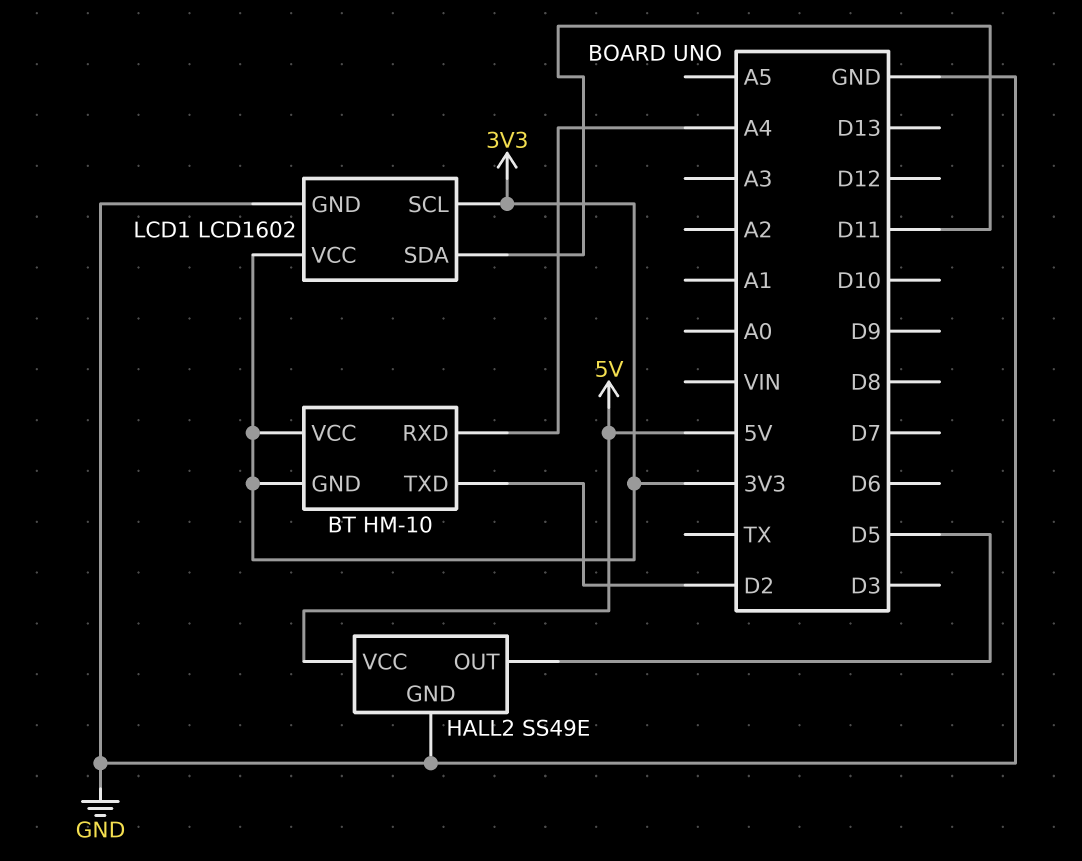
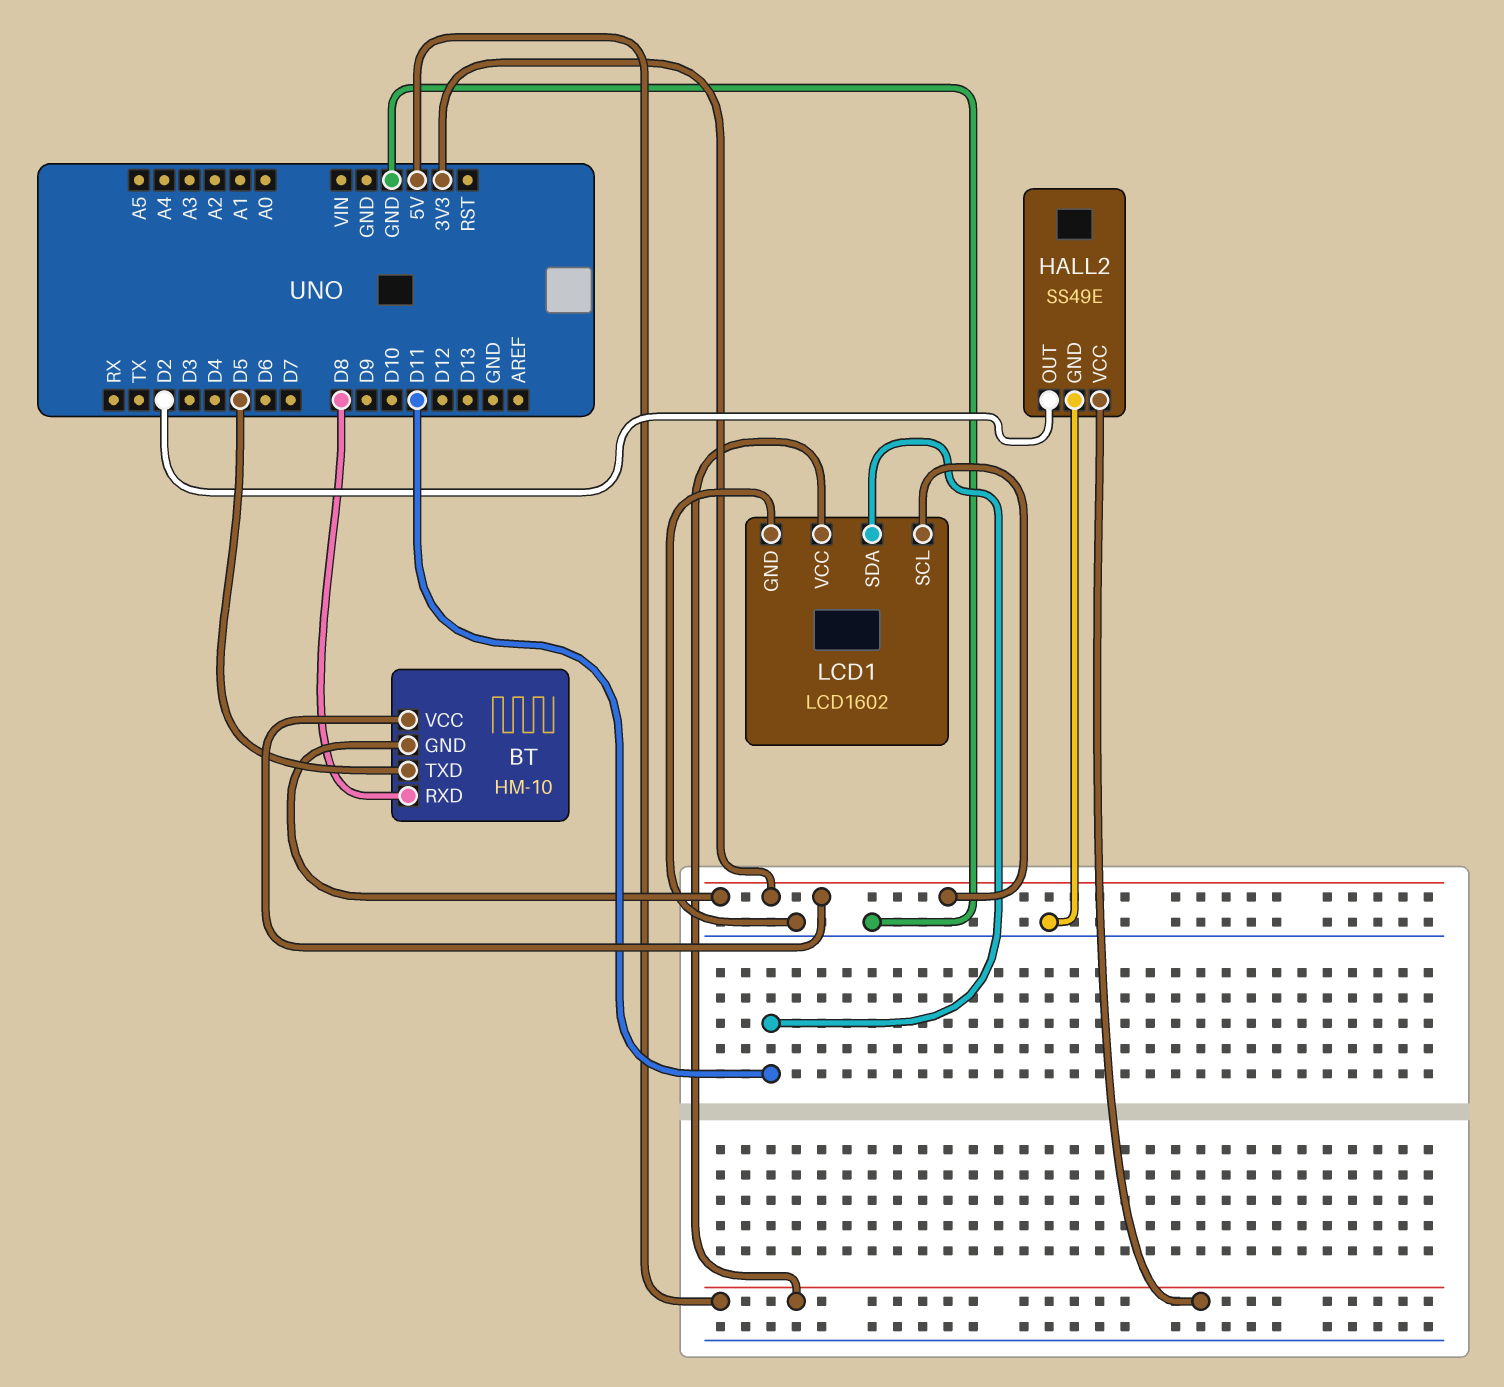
BT pin RXD: A4 -> D8
BT pin TXD: D2 -> D5
HALL2 pin OUT: D5 -> D2
LCD1 pin VCC: 3V3 -> 5V

